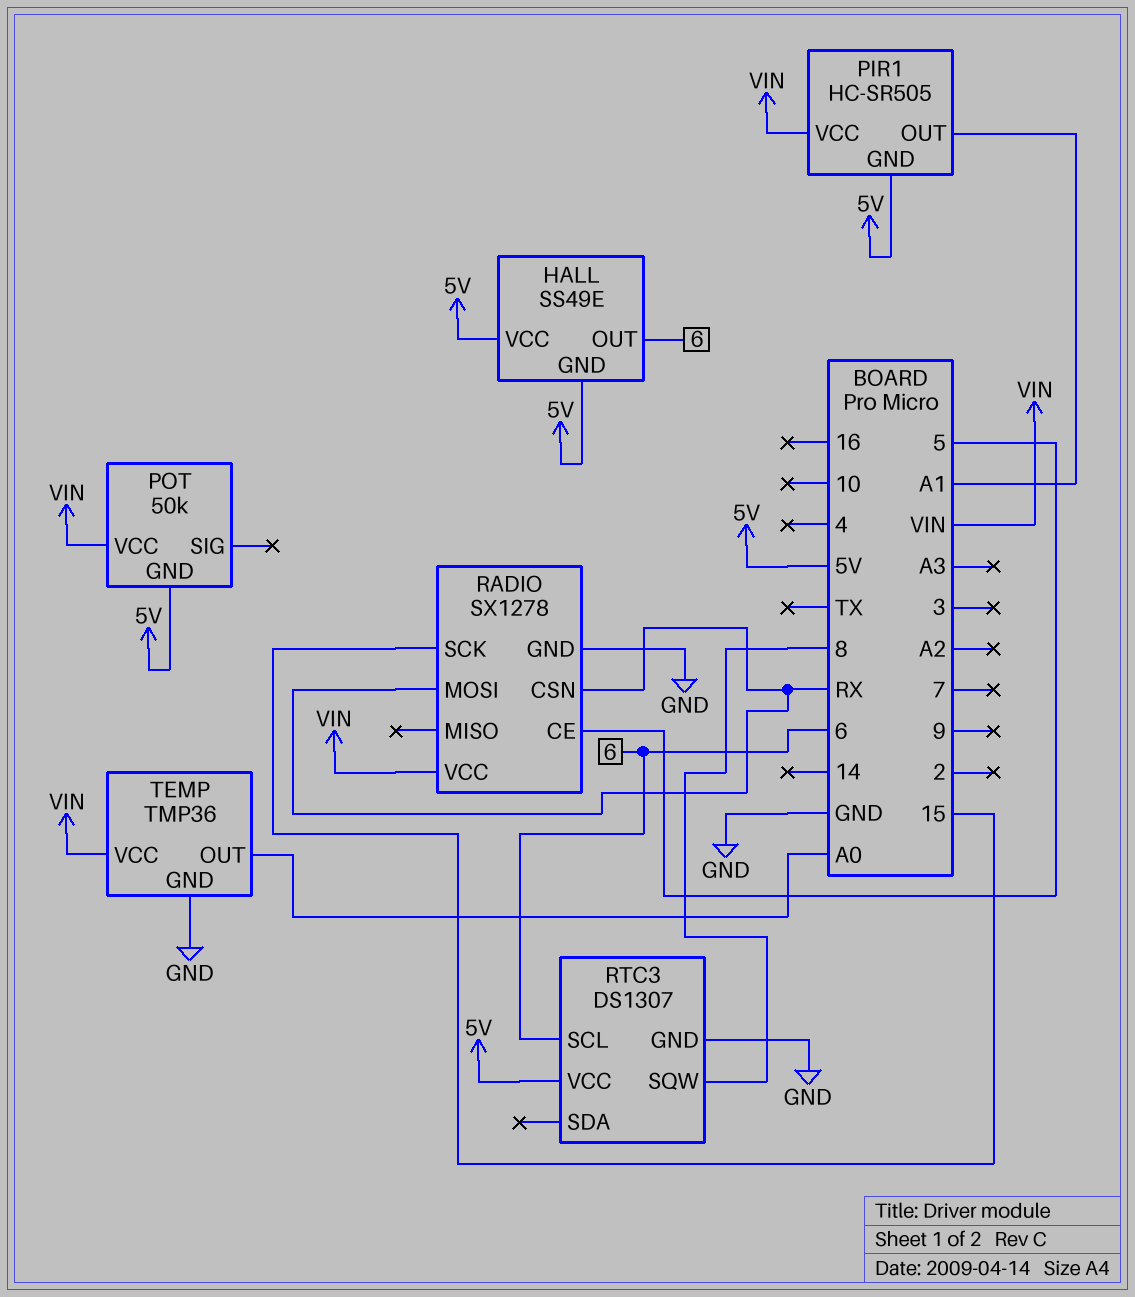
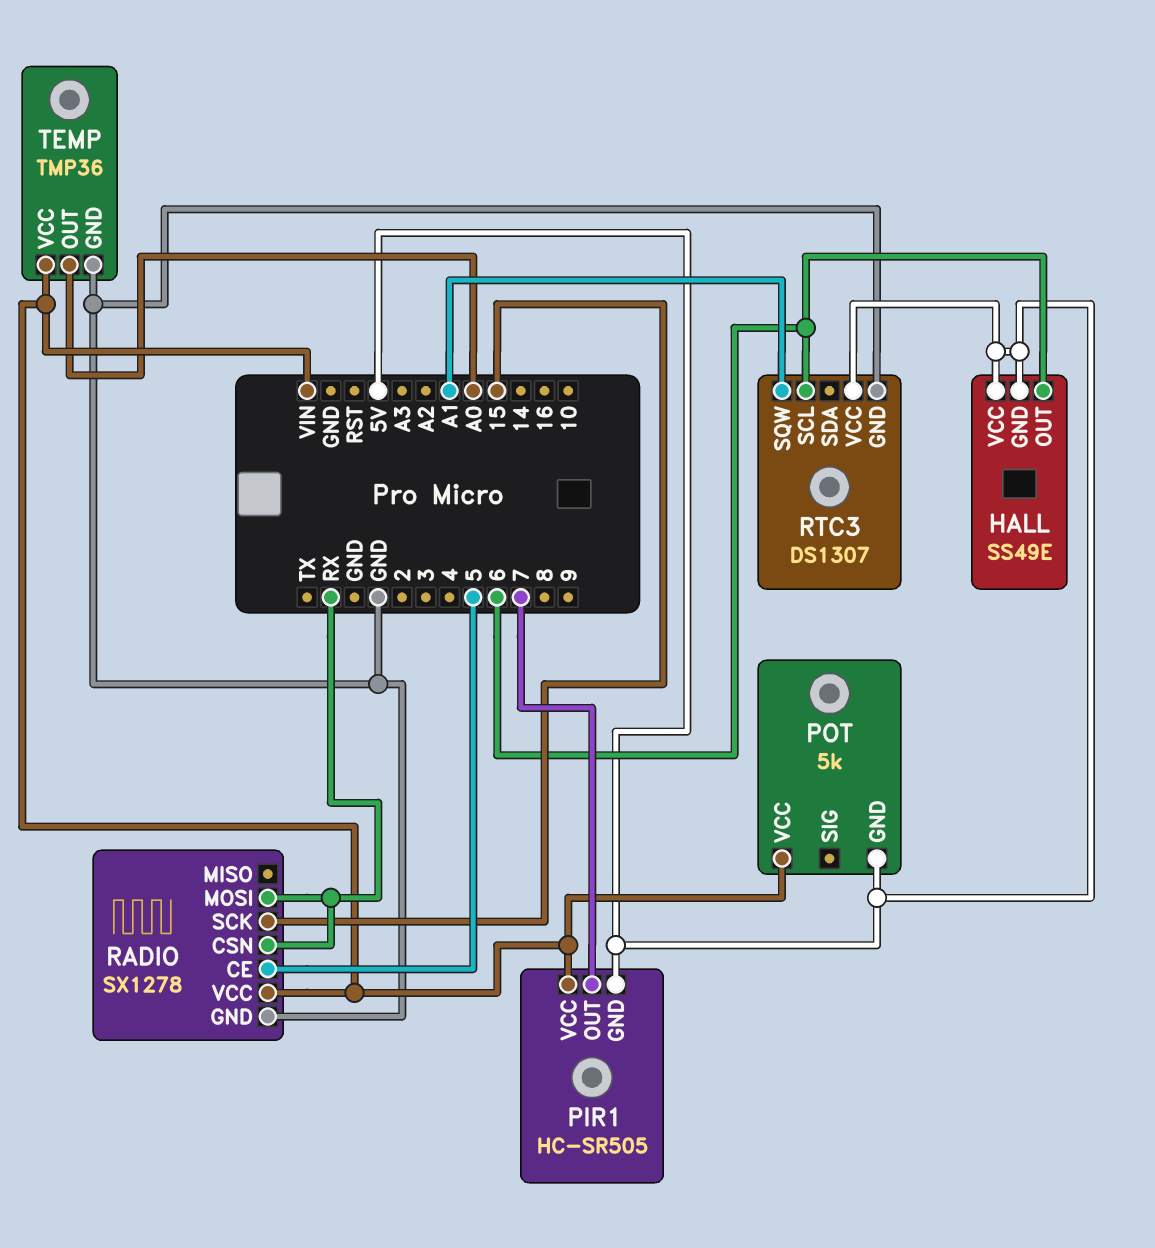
PIR1 pin OUT: A1 -> 7
POT: 50k -> 5k
RTC3 pin SQW: 8 -> A1

